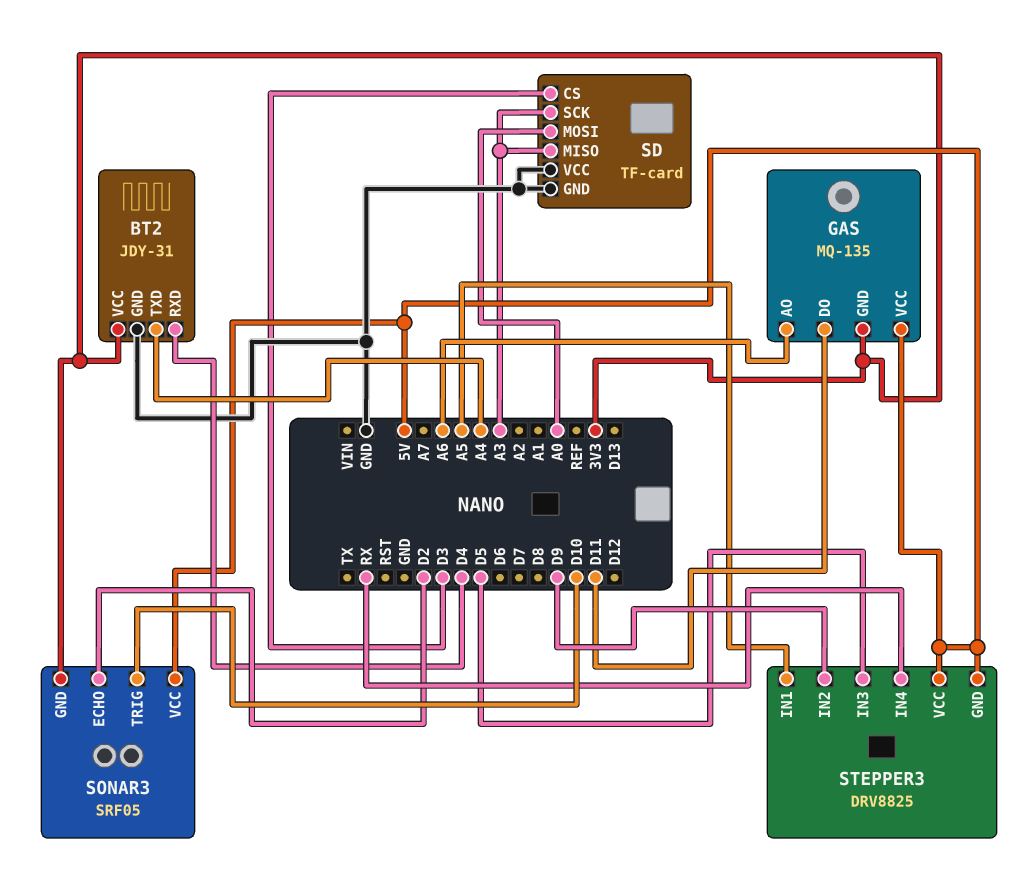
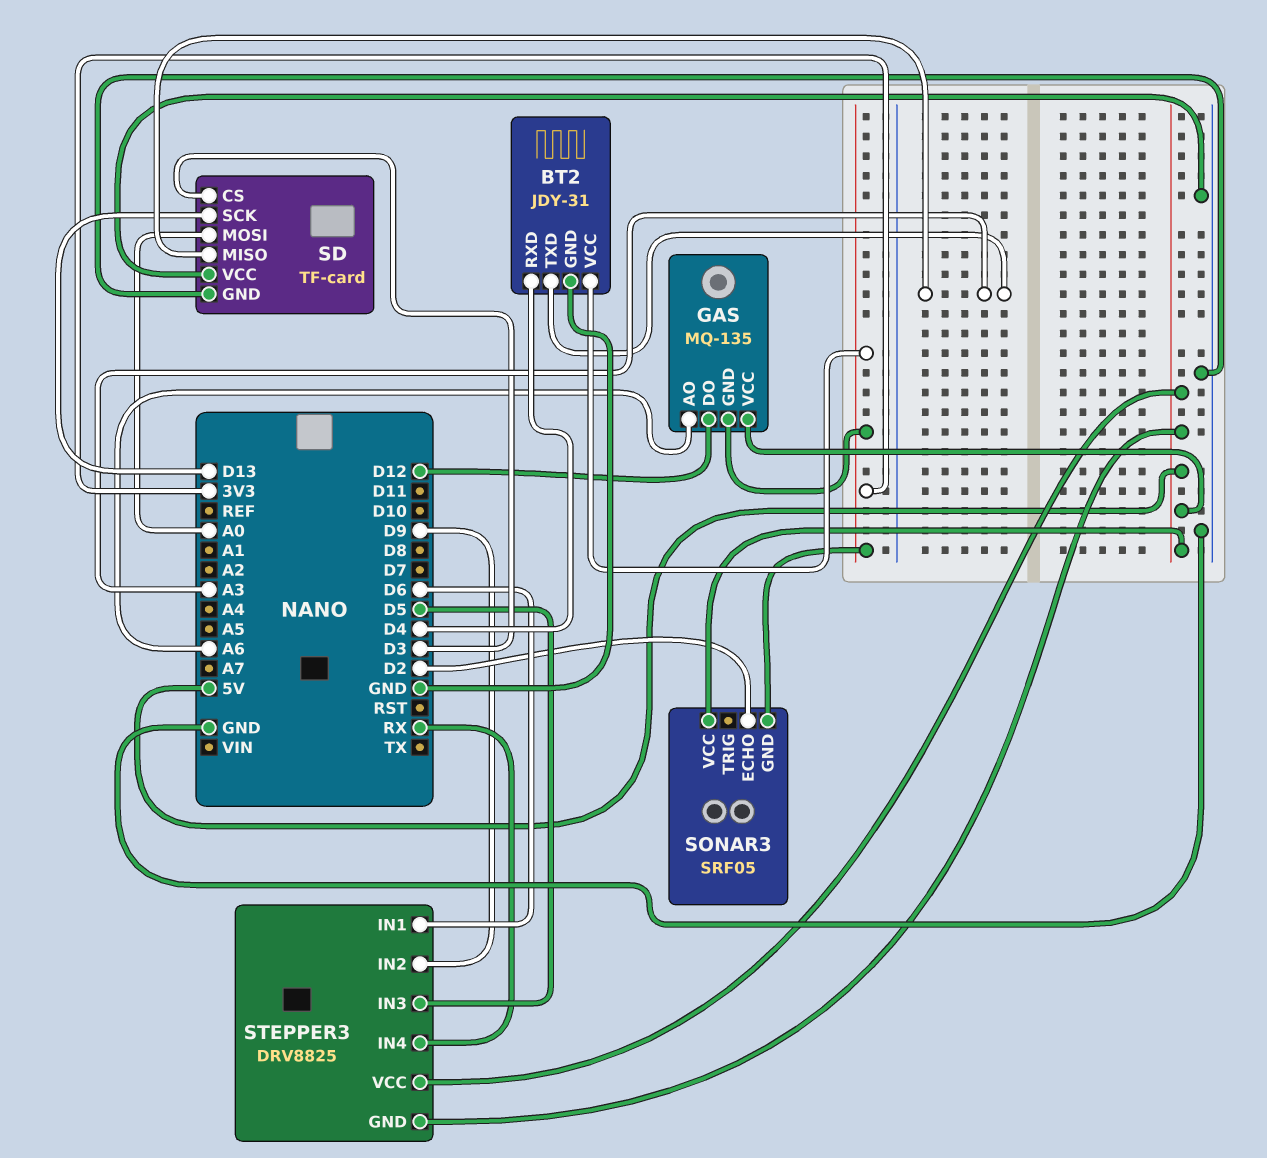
BT2 pin TXD: A4 -> A3
GAS pin DO: D11 -> D12
SD pin SCK: A3 -> D13
SONAR3 pin TRIG: D10 -> none
STEPPER3 pin IN1: A5 -> D6

